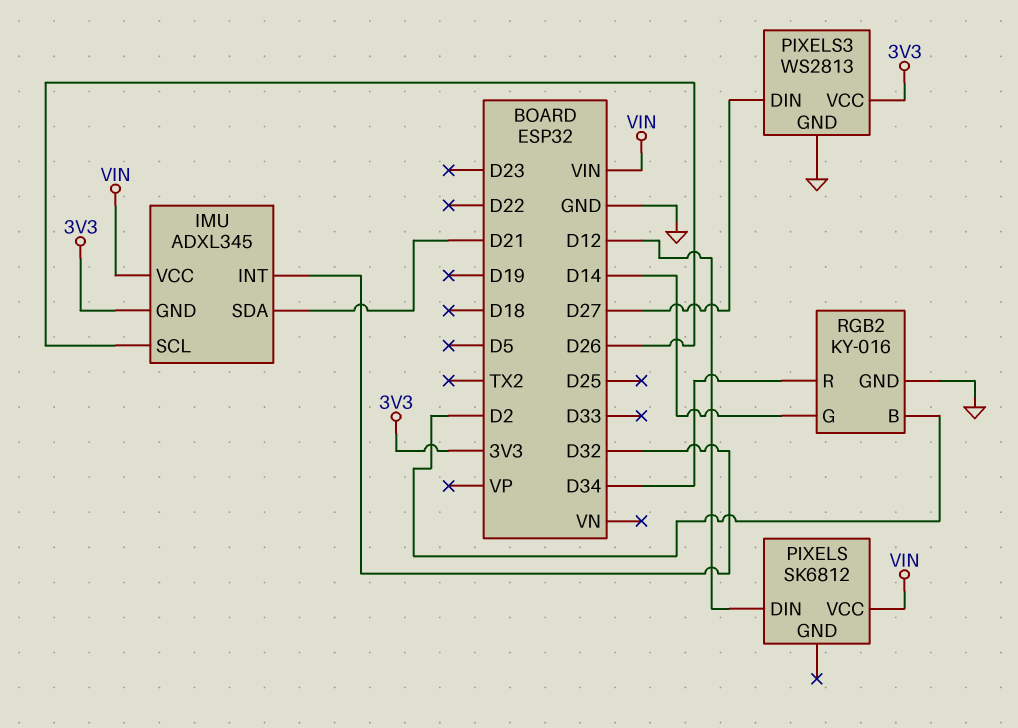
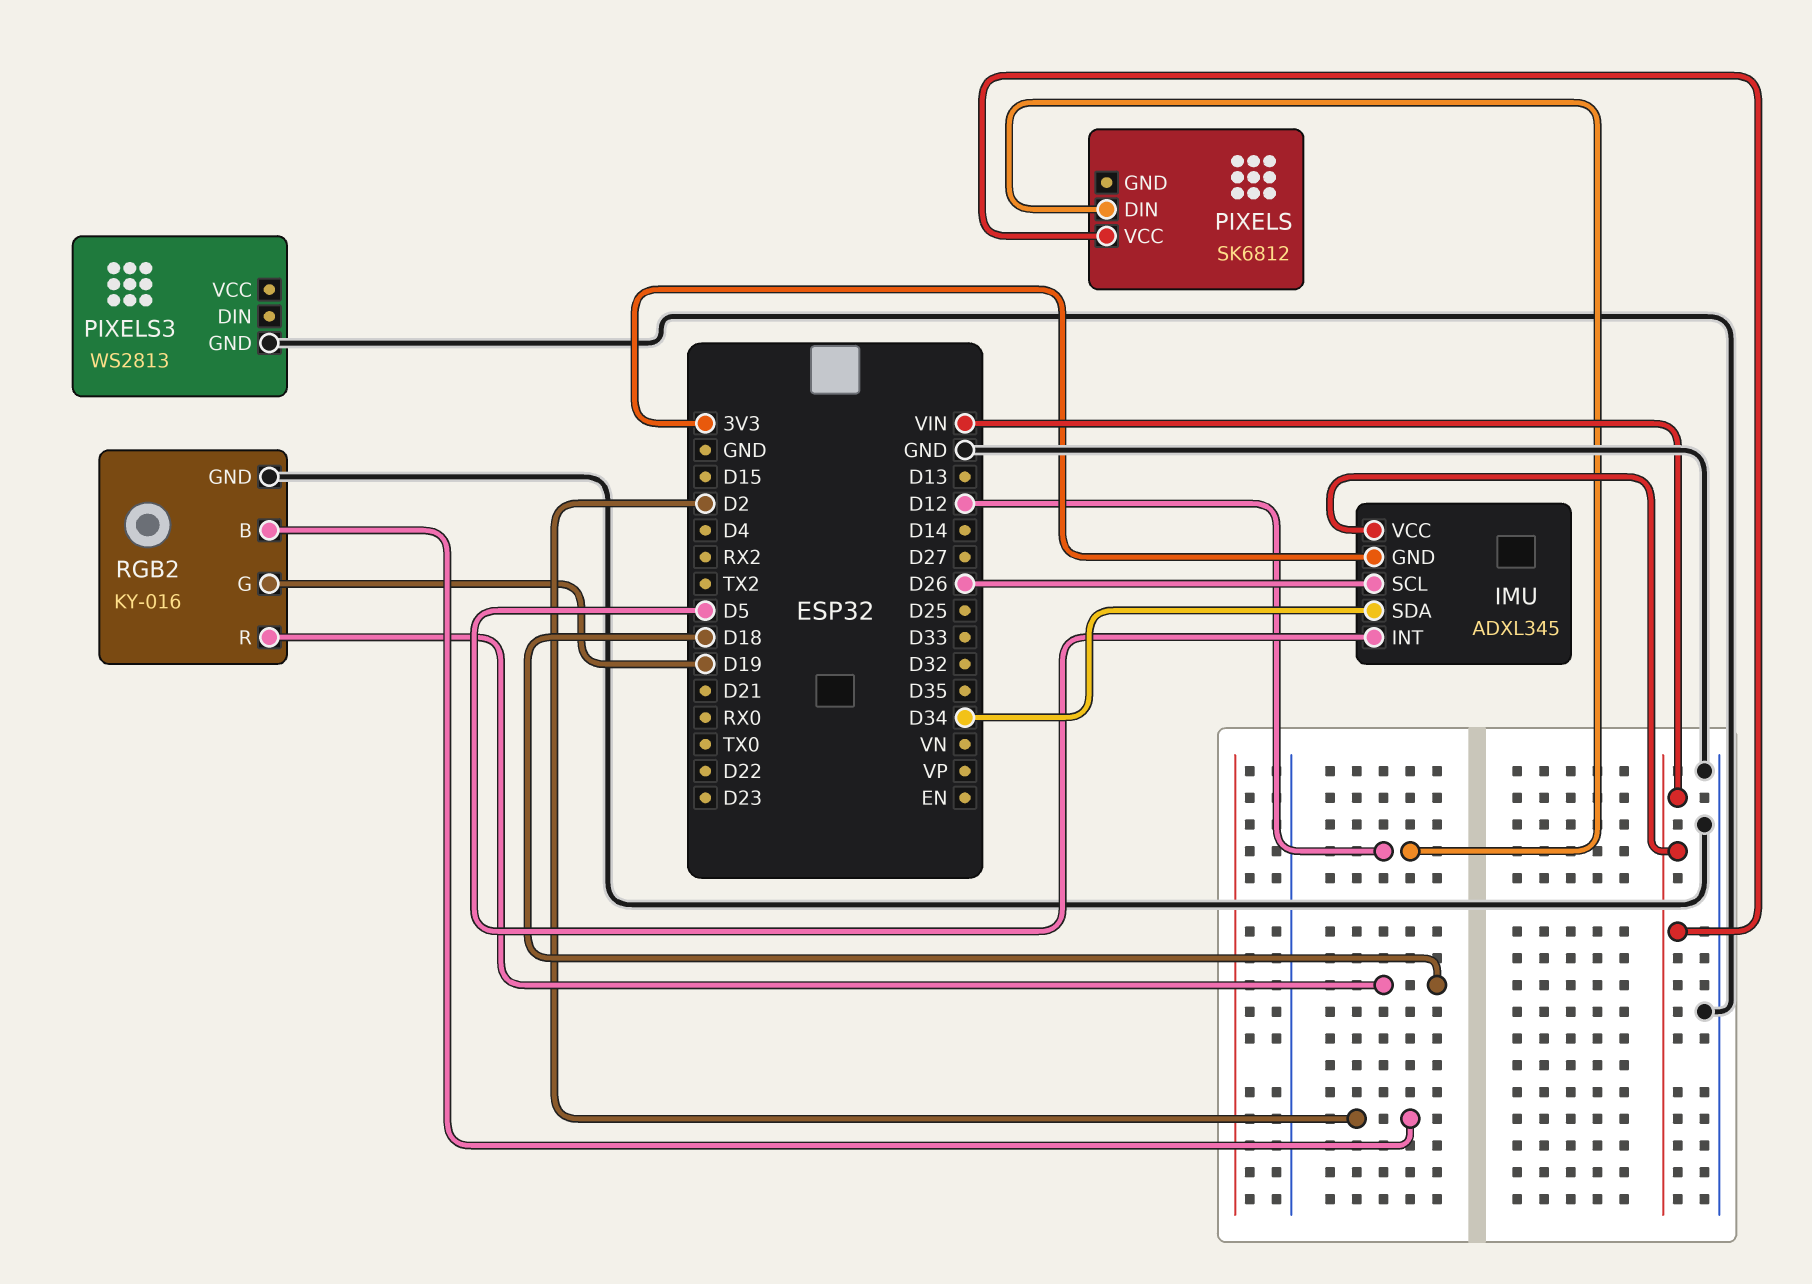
IMU pin INT: D32 -> D5
IMU pin SDA: D21 -> D34
PIXELS3 pin DIN: D27 -> none
PIXELS3 pin VCC: 3V3 -> none
RGB2 pin G: D14 -> D19
RGB2 pin R: D34 -> D18

